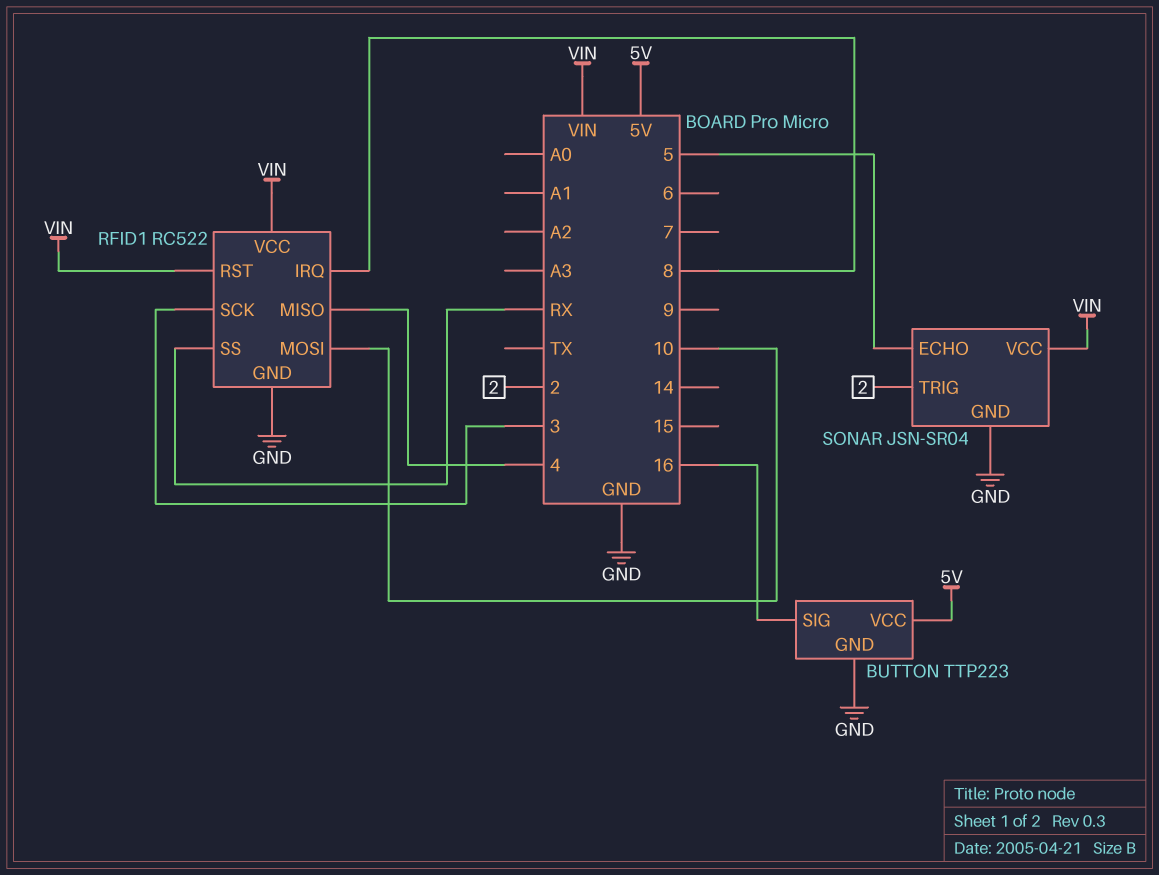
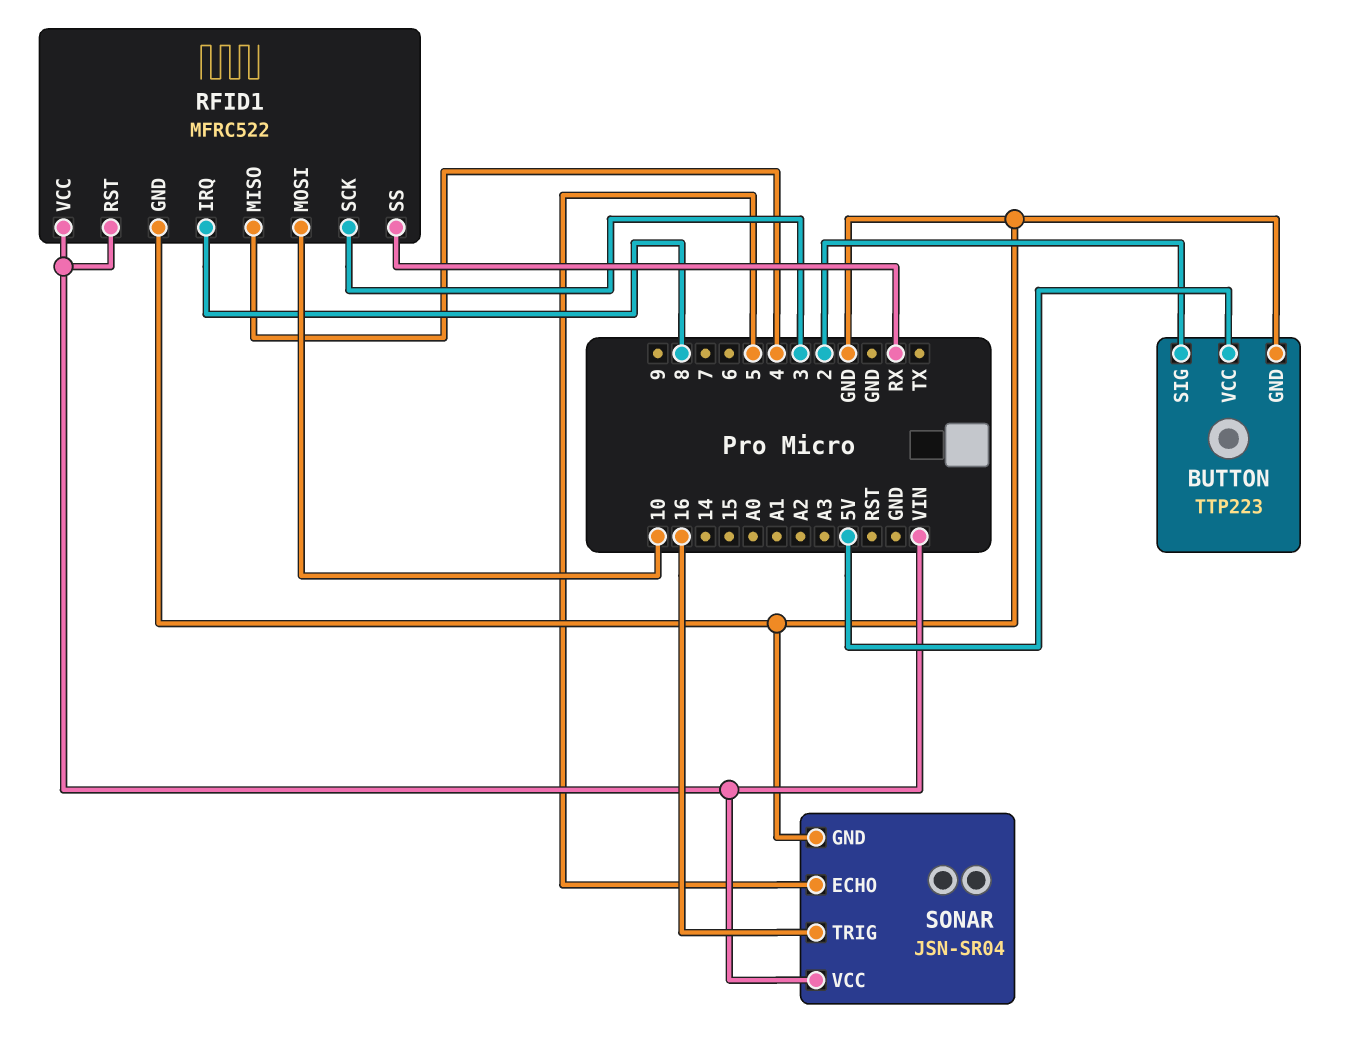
BUTTON pin SIG: 16 -> 2
RFID1: RC522 -> MFRC522
SONAR pin TRIG: 2 -> 16

